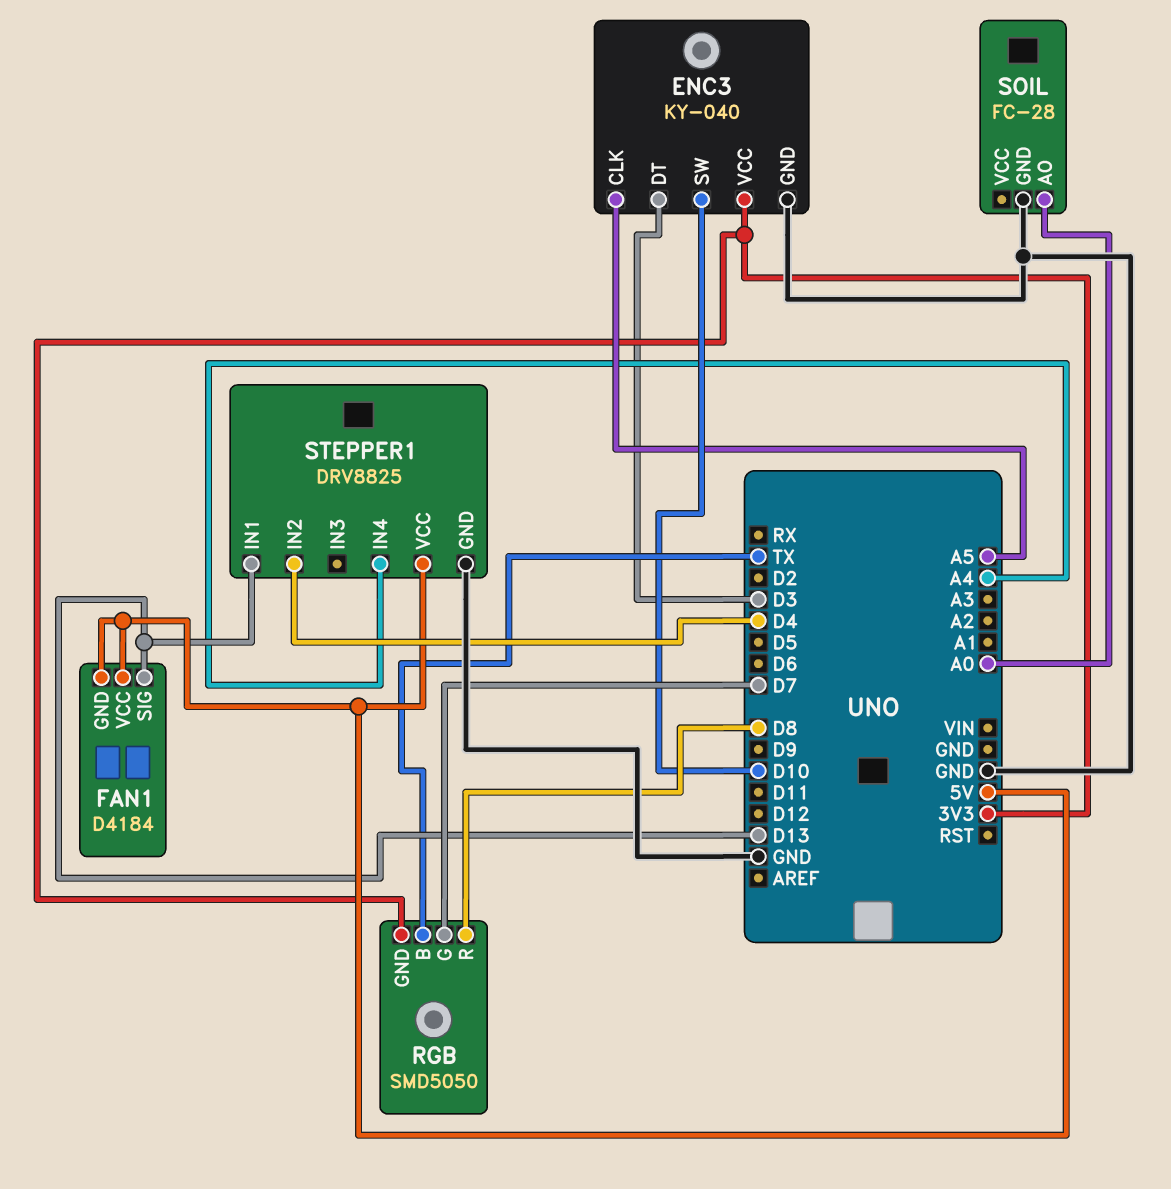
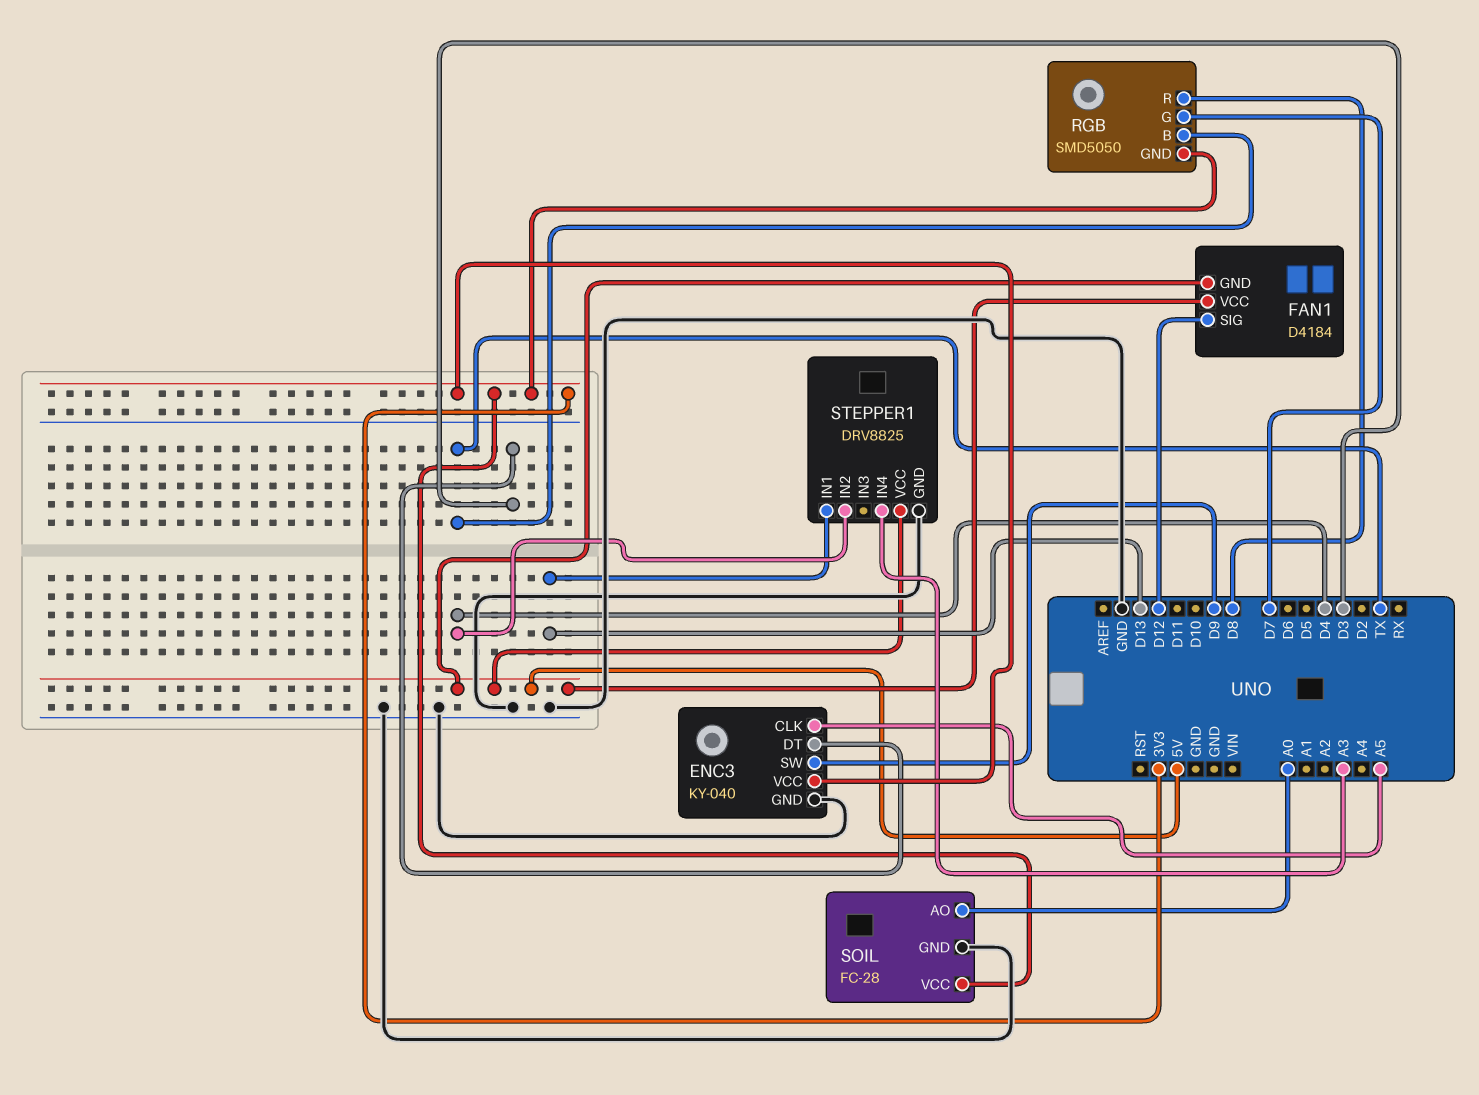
ENC3 pin SW: D10 -> D9
FAN1 pin SIG: D13 -> D12
SOIL pin VCC: none -> 3V3
STEPPER1 pin IN4: A4 -> A3

